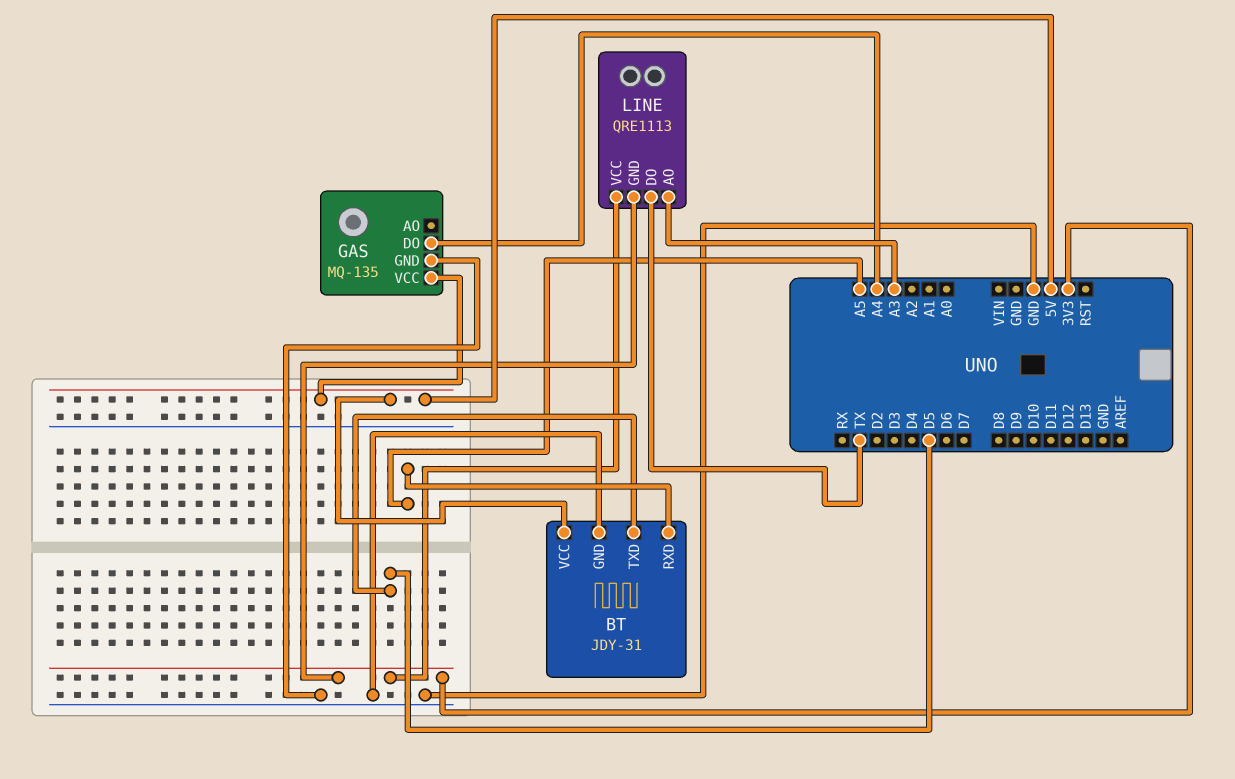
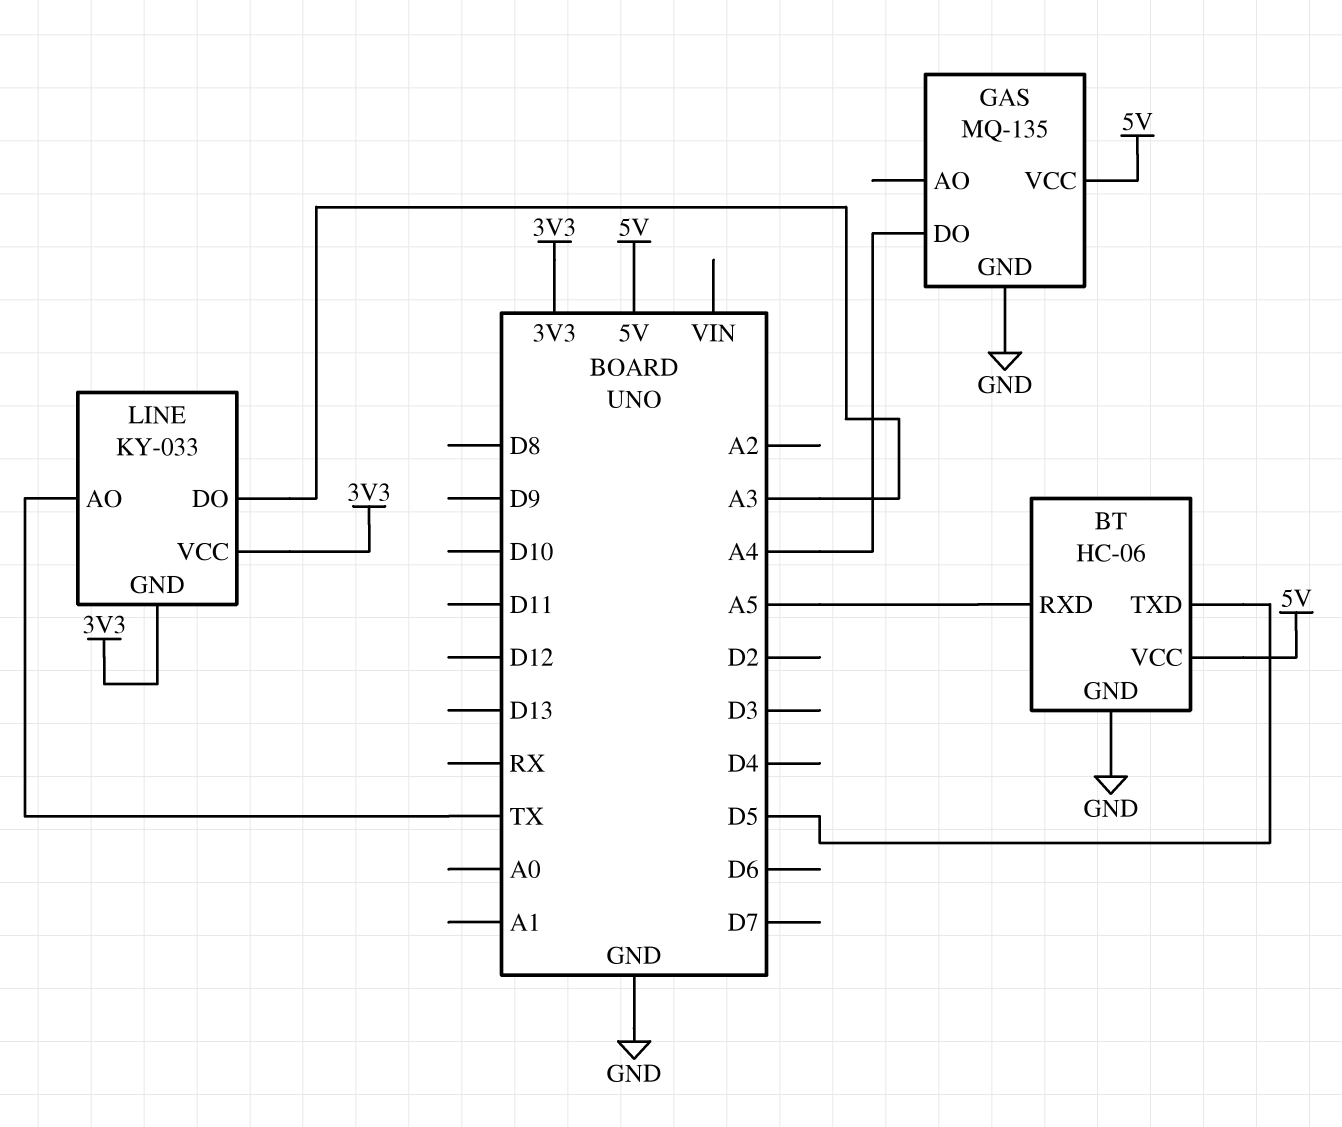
BT: JDY-31 -> HC-06
LINE: QRE1113 -> KY-033
LINE pin AO: A3 -> TX
LINE pin DO: TX -> A3

